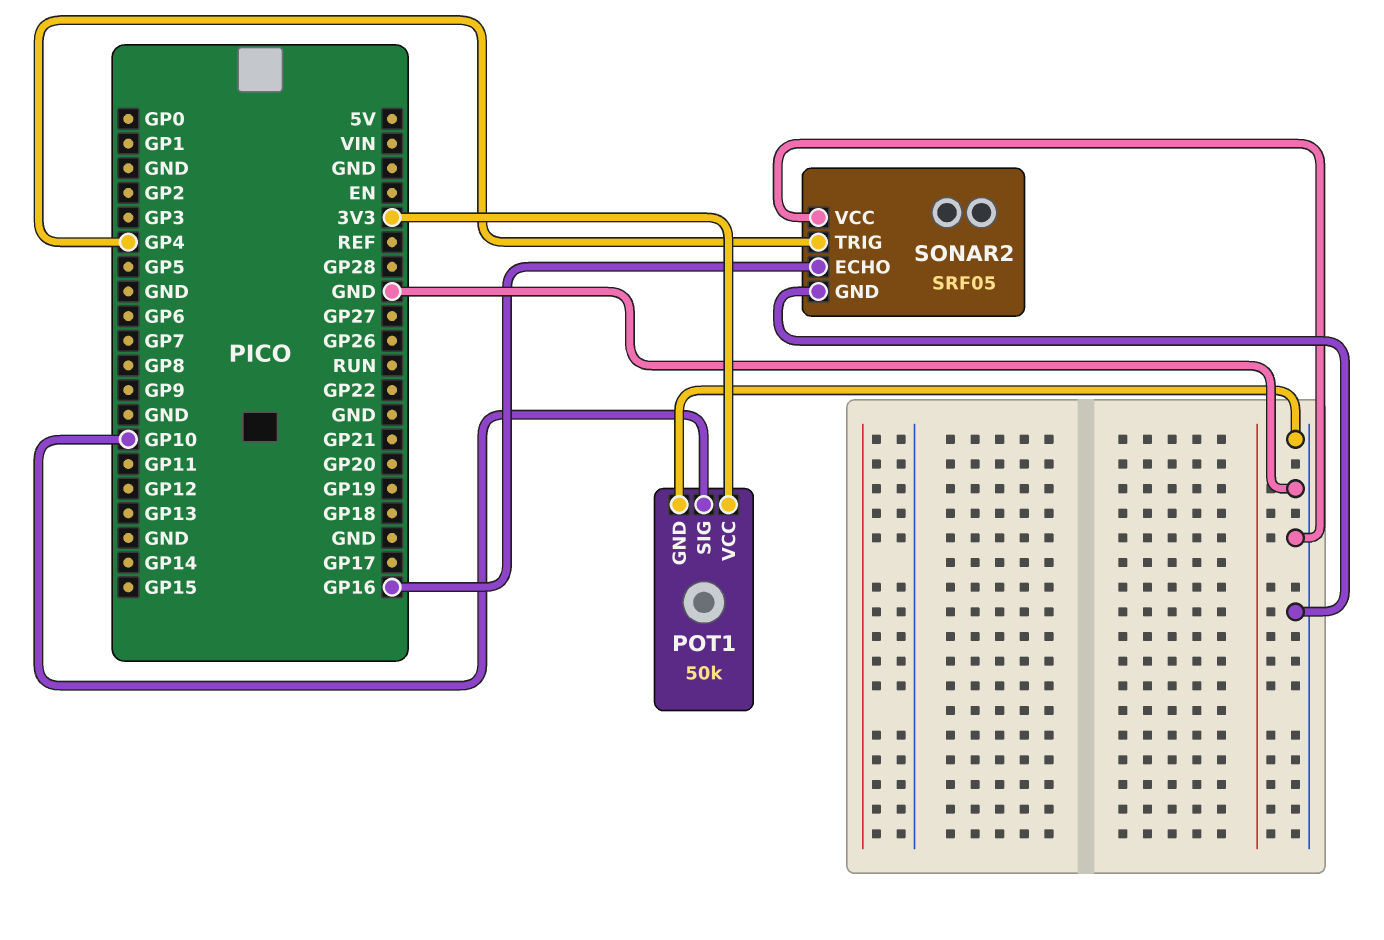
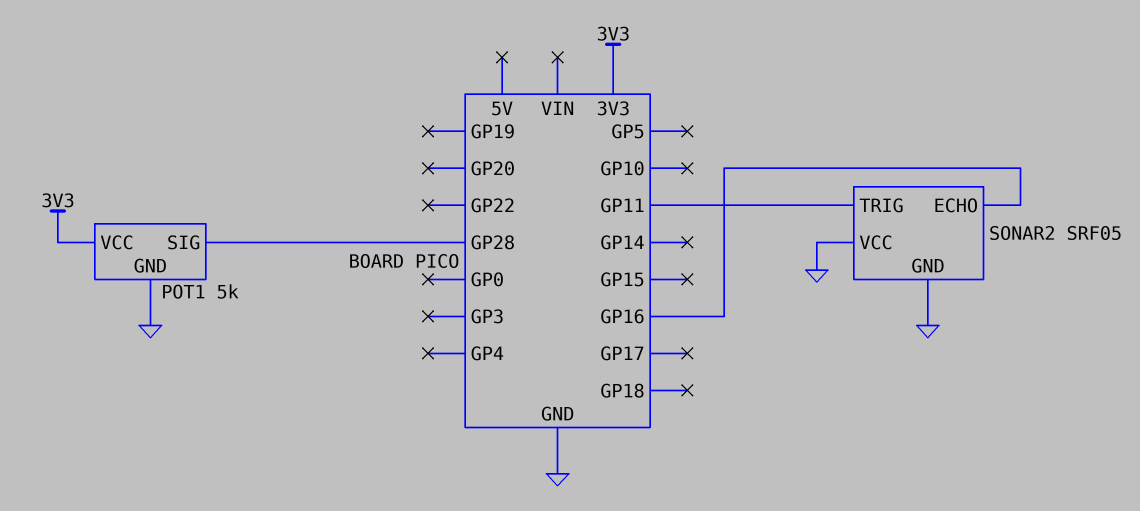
POT1: 50k -> 5k
POT1 pin SIG: GP10 -> GP28
SONAR2 pin TRIG: GP4 -> GP11

